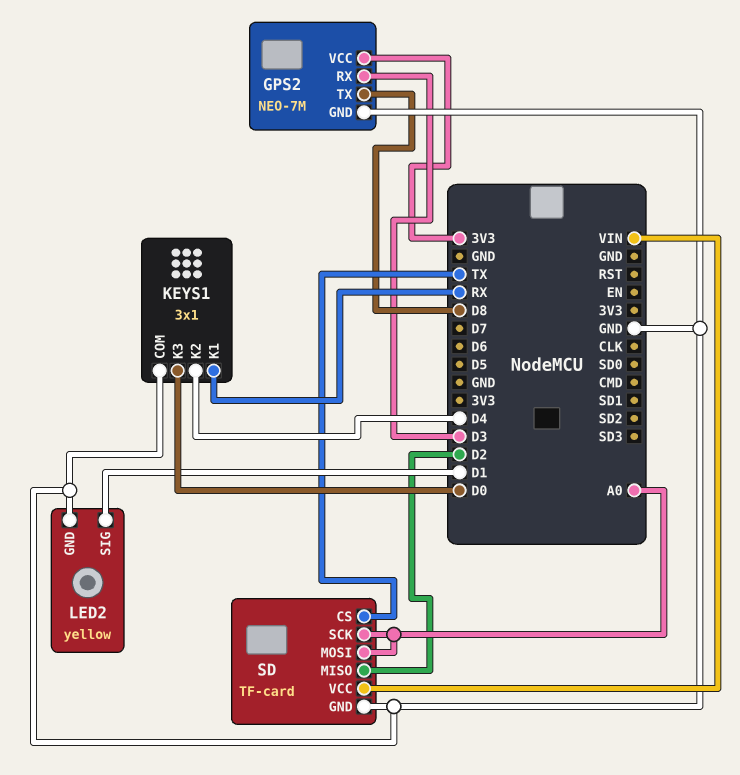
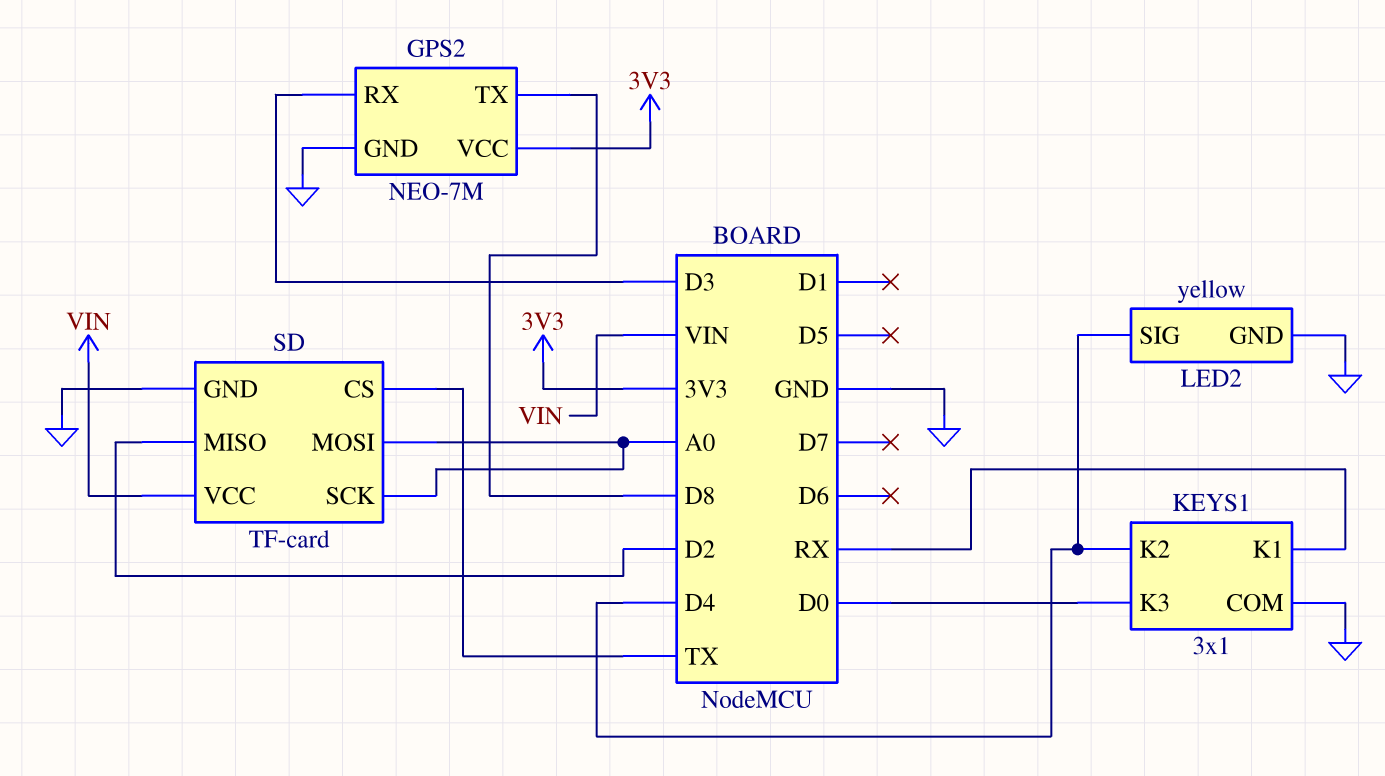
LED2 pin SIG: D1 -> D4

